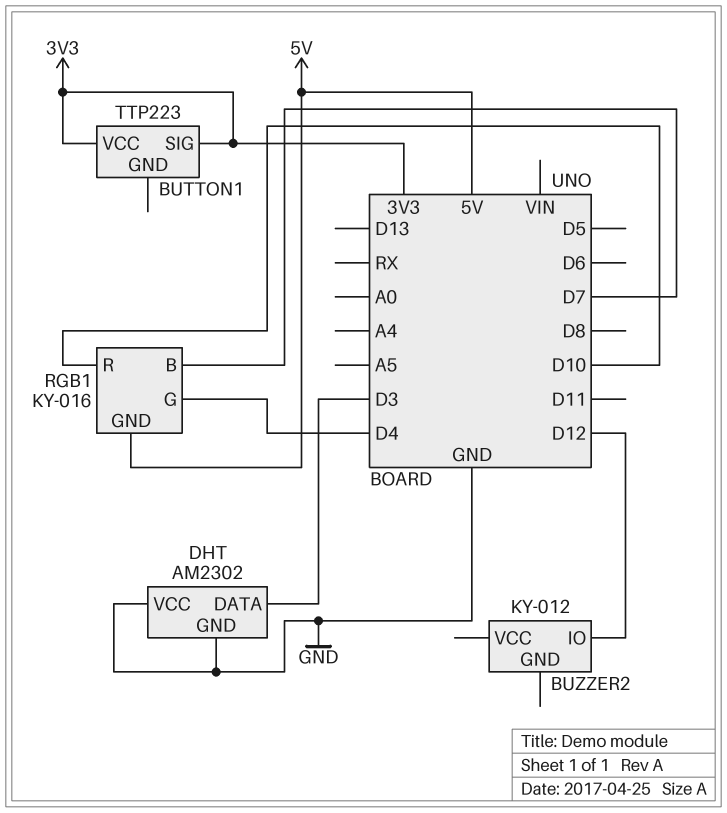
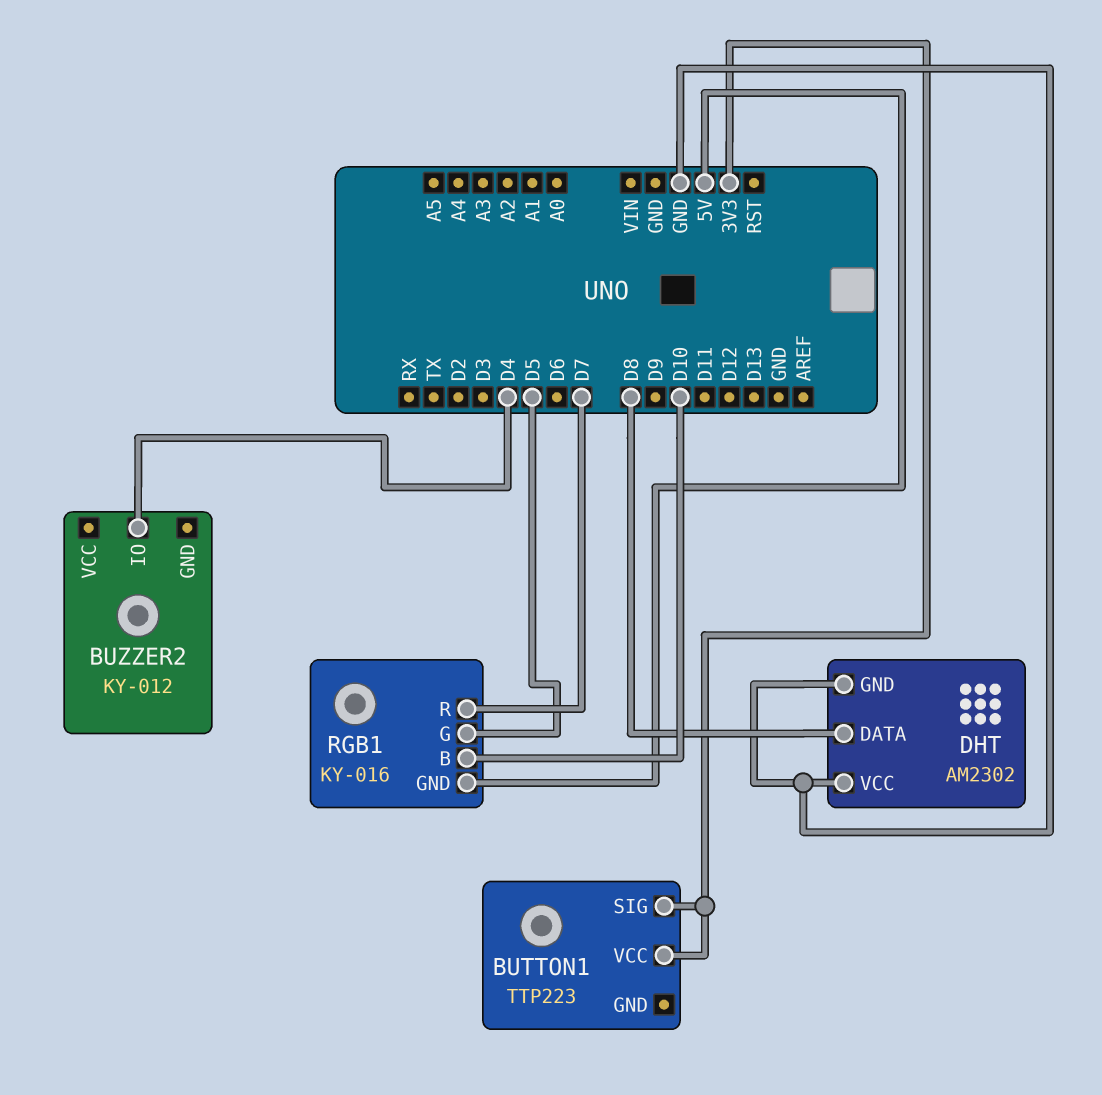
BUZZER2 pin IO: D12 -> D4
DHT pin DATA: D3 -> D8
RGB1 pin B: D7 -> D10
RGB1 pin G: D4 -> D5
RGB1 pin R: D10 -> D7

